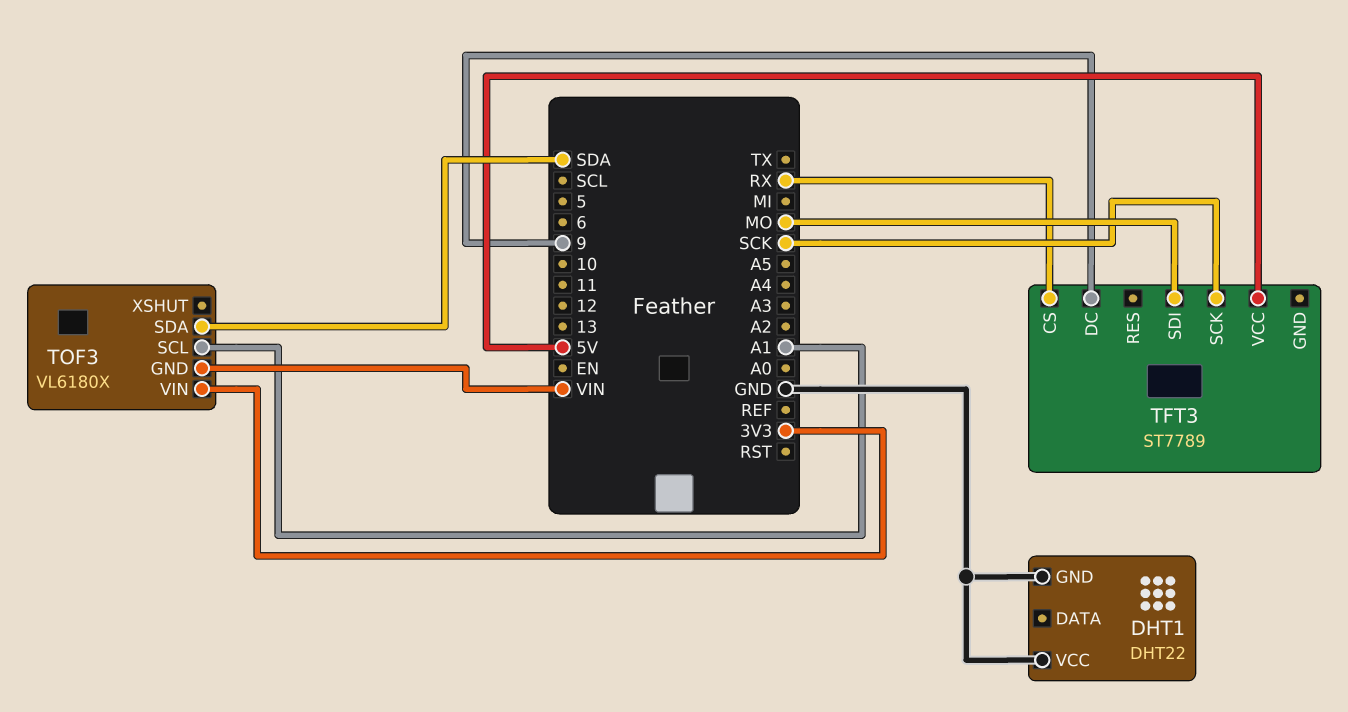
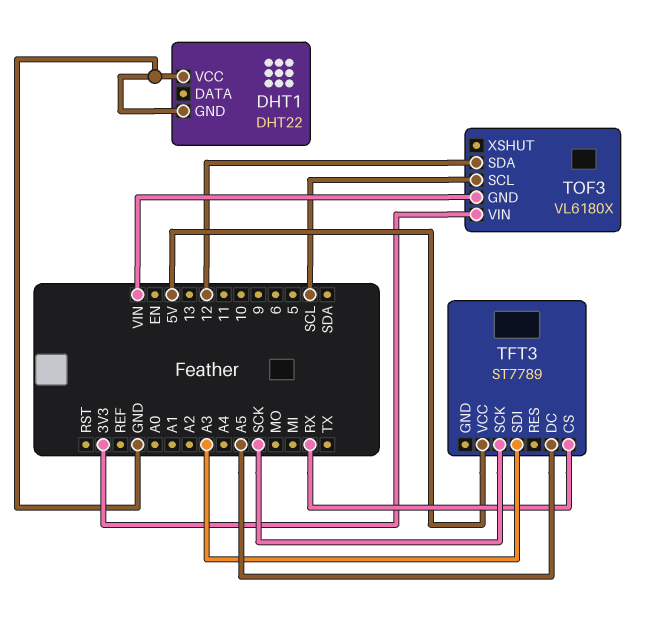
TFT3 pin DC: 9 -> A5
TFT3 pin SDI: MO -> A3
TOF3 pin SCL: A1 -> SCL
TOF3 pin SDA: SDA -> 12

